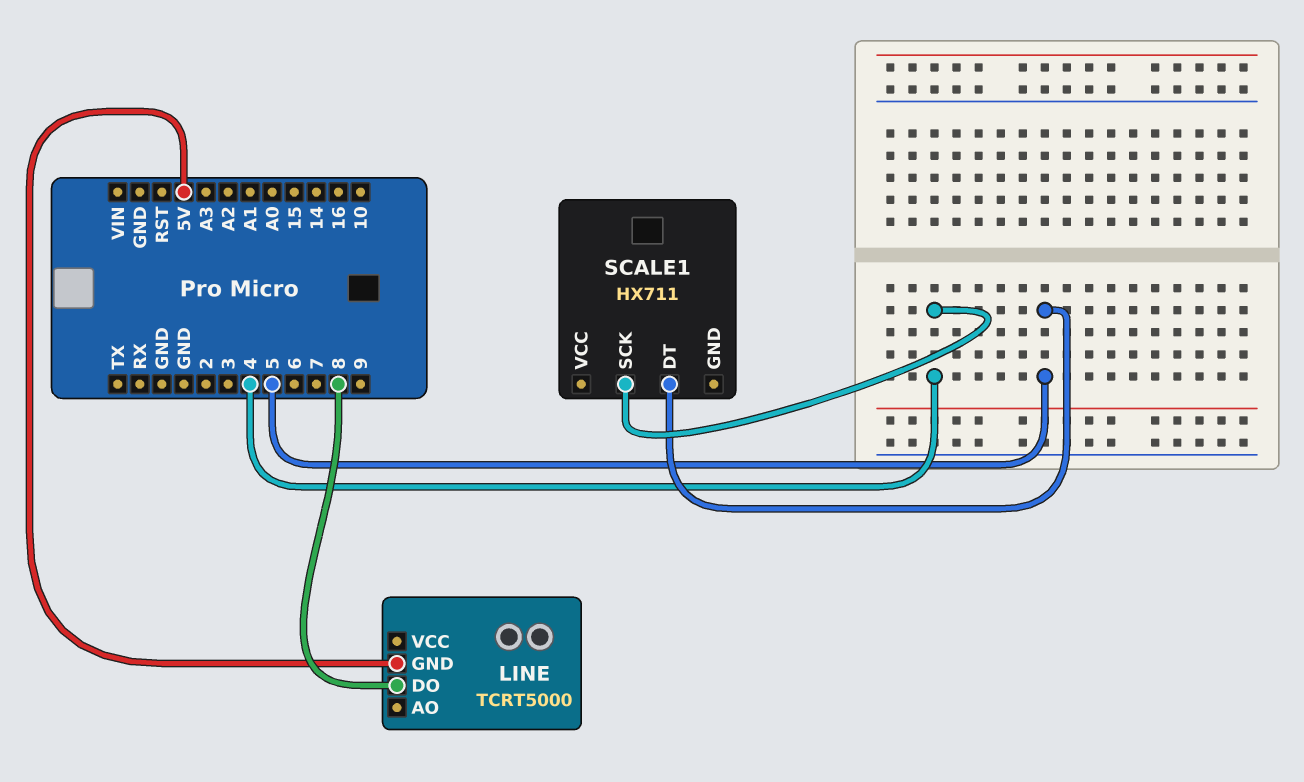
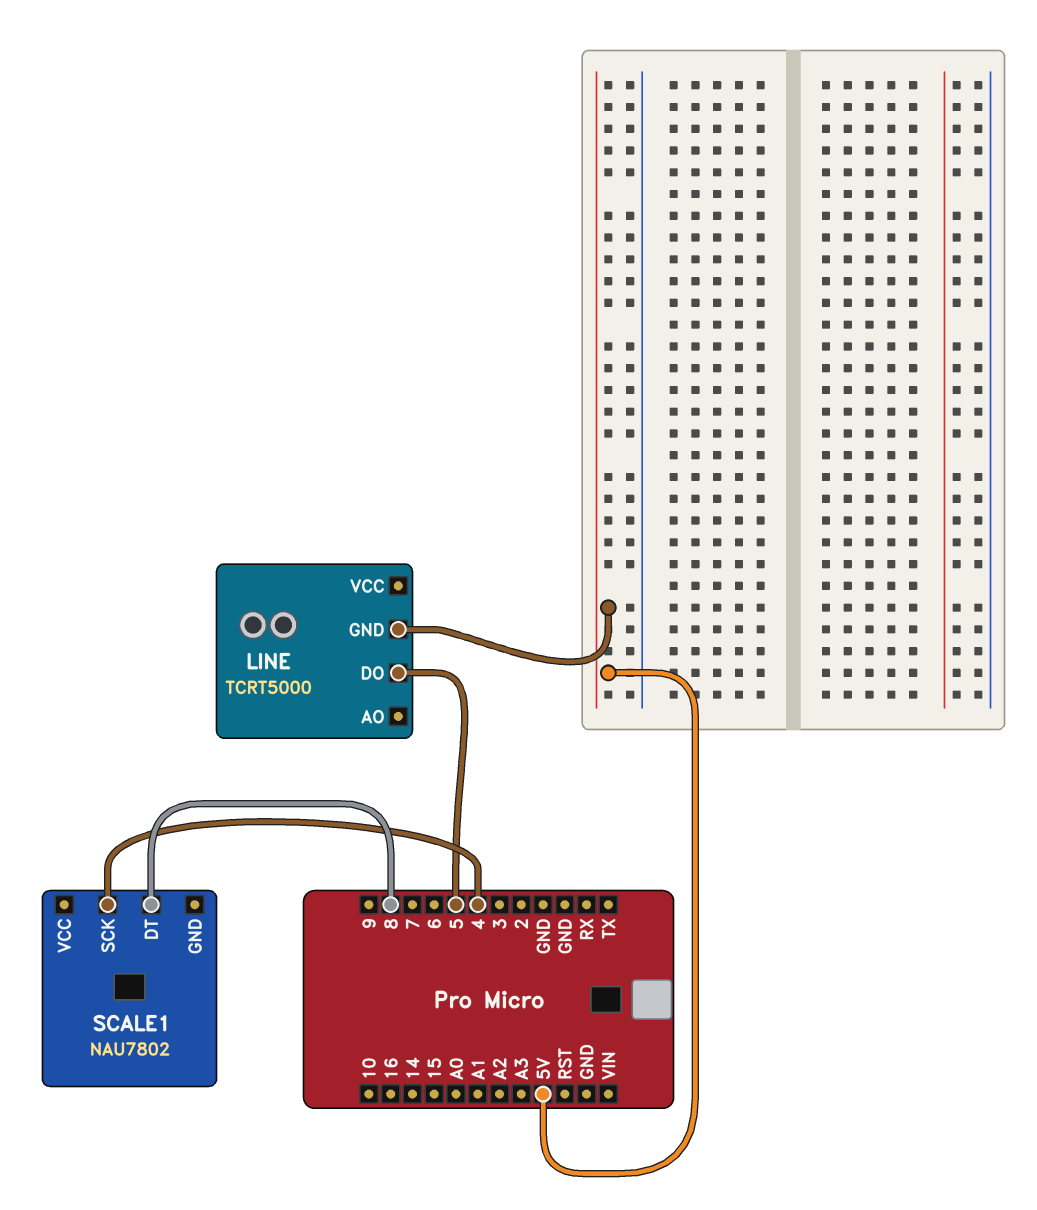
LINE pin DO: 8 -> 5
SCALE1: HX711 -> NAU7802
SCALE1 pin DT: 5 -> 8

